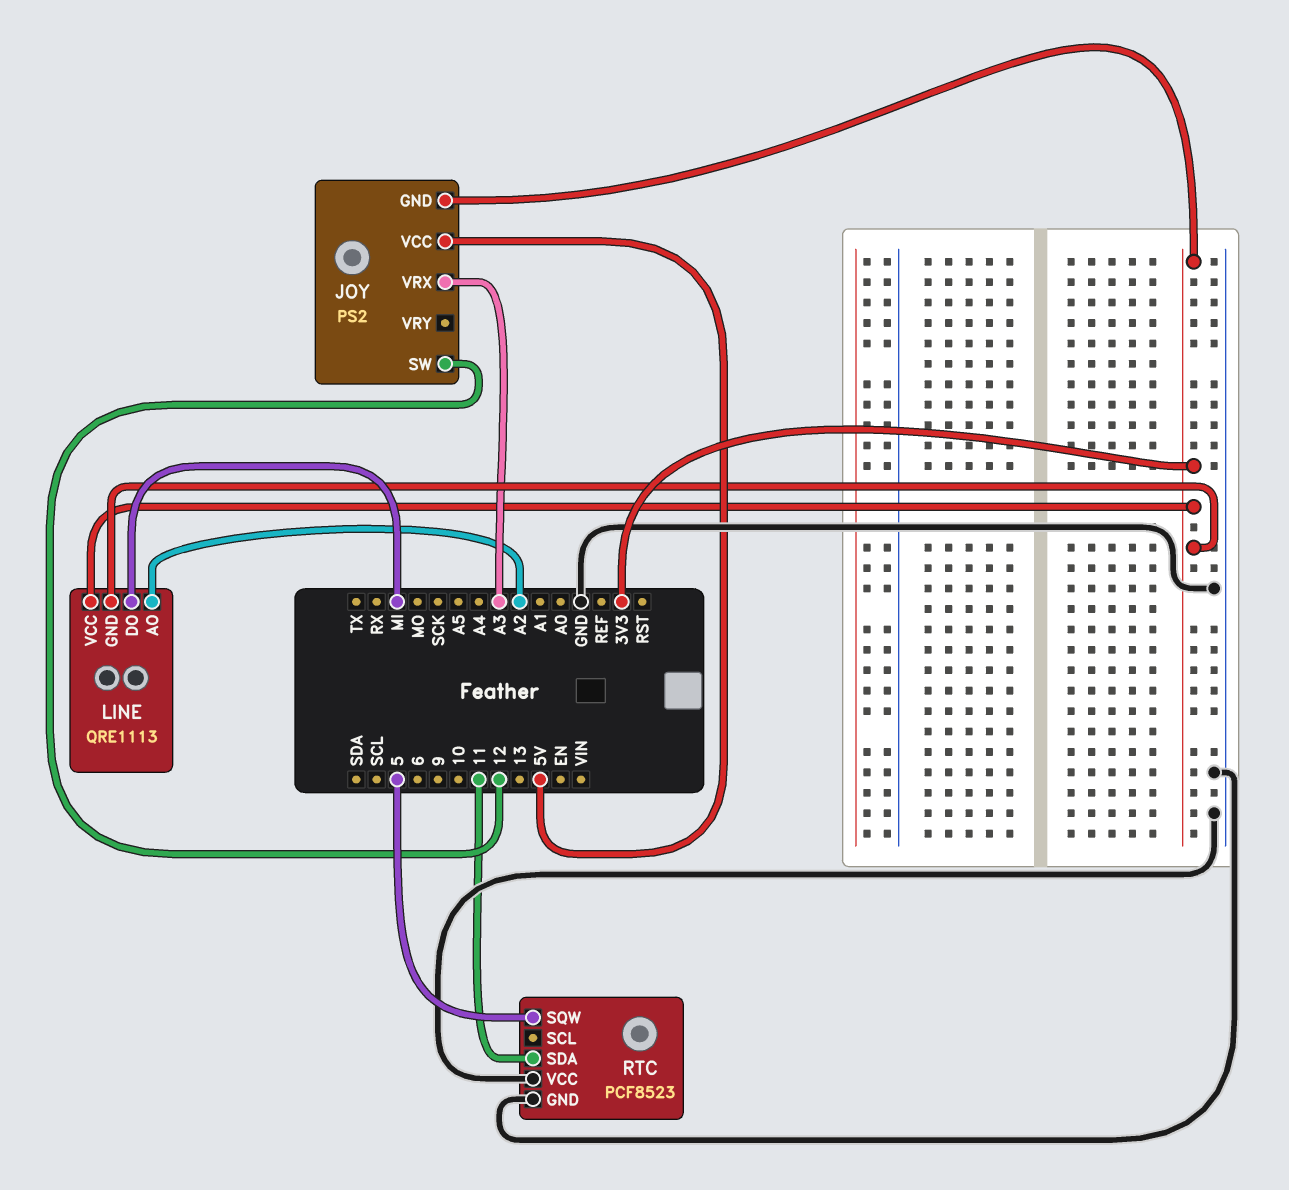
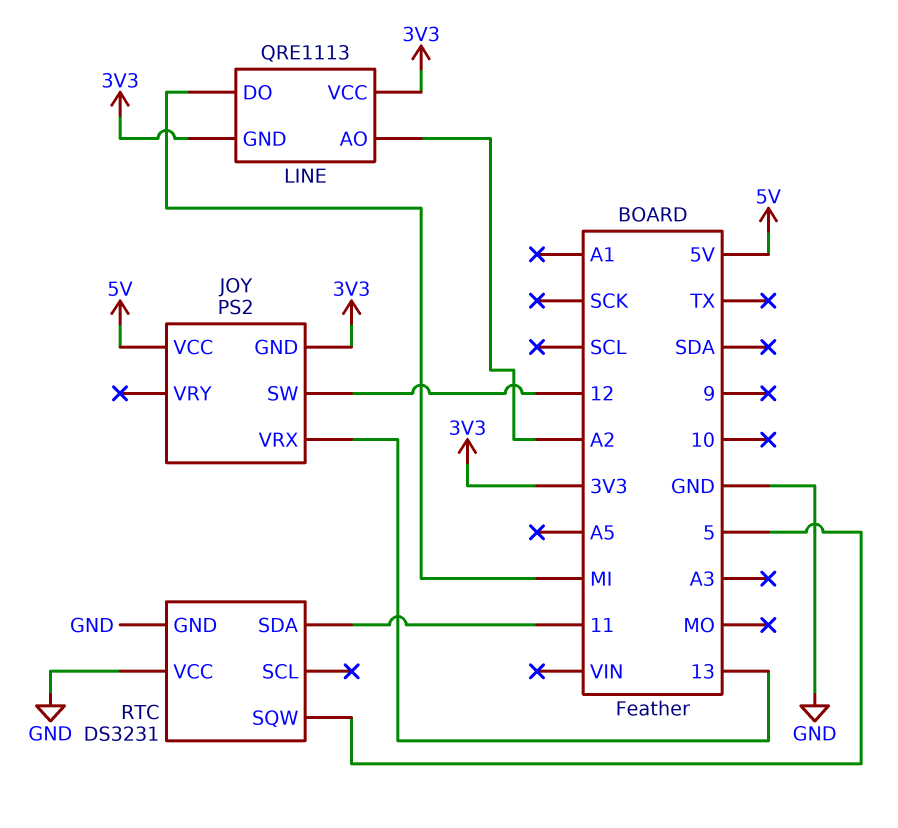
JOY pin VRX: A3 -> 13
RTC: PCF8523 -> DS3231

